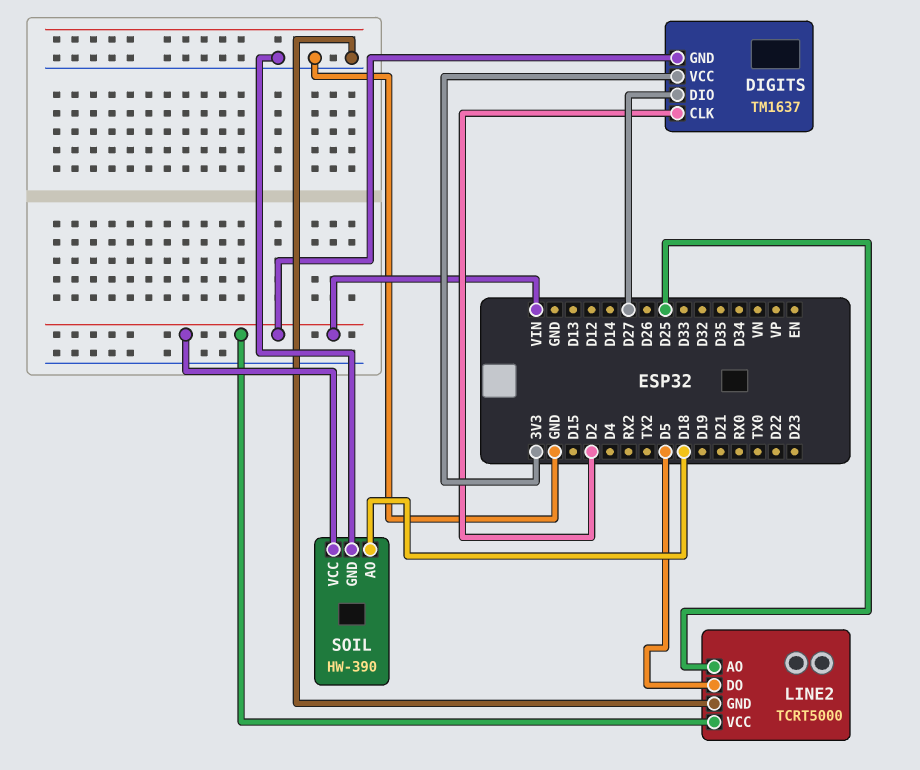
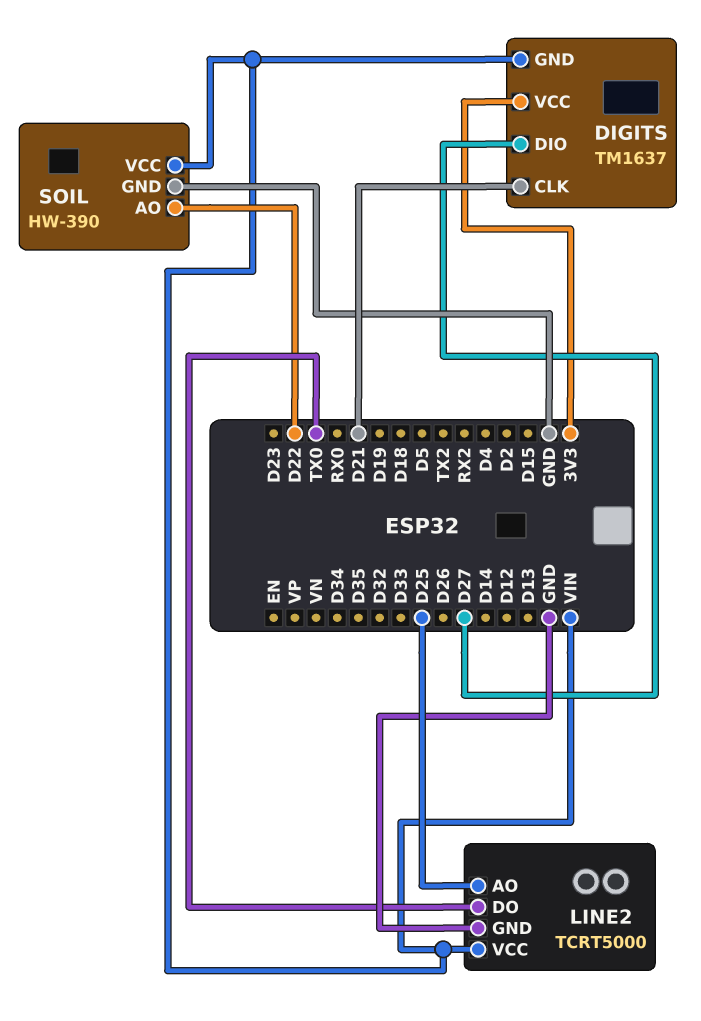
DIGITS pin CLK: D2 -> D21
LINE2 pin DO: D5 -> TX0
SOIL pin AO: D18 -> D22

